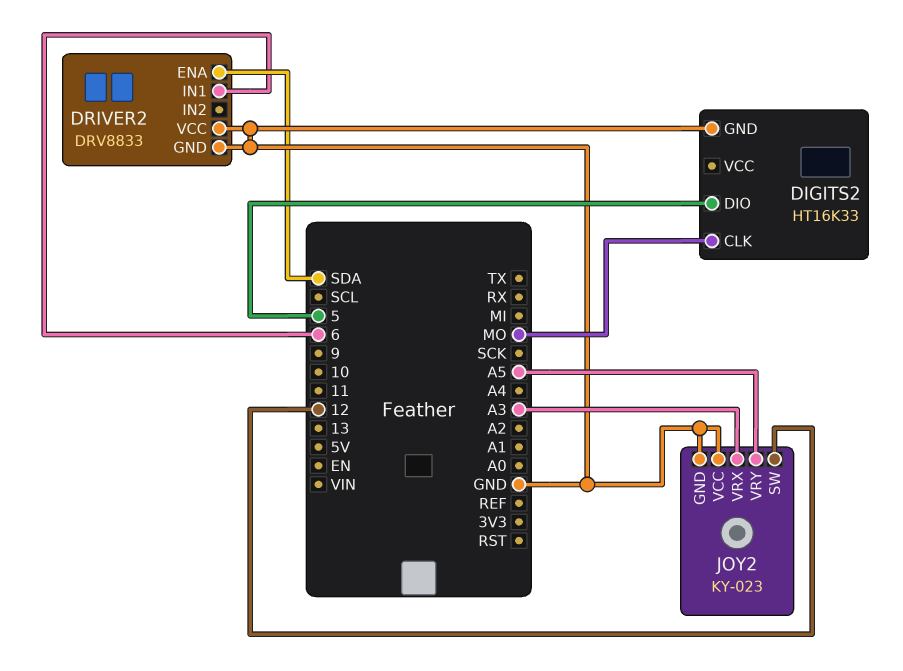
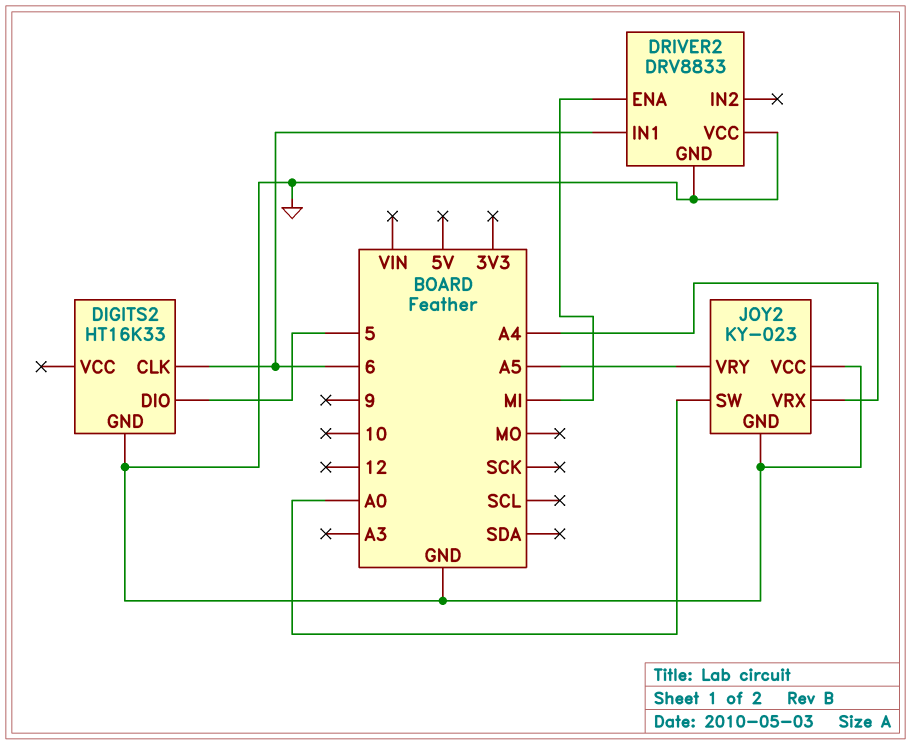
DIGITS2 pin CLK: MO -> 6
DRIVER2 pin ENA: SDA -> MI
JOY2 pin SW: 12 -> A0
JOY2 pin VRX: A3 -> A4

